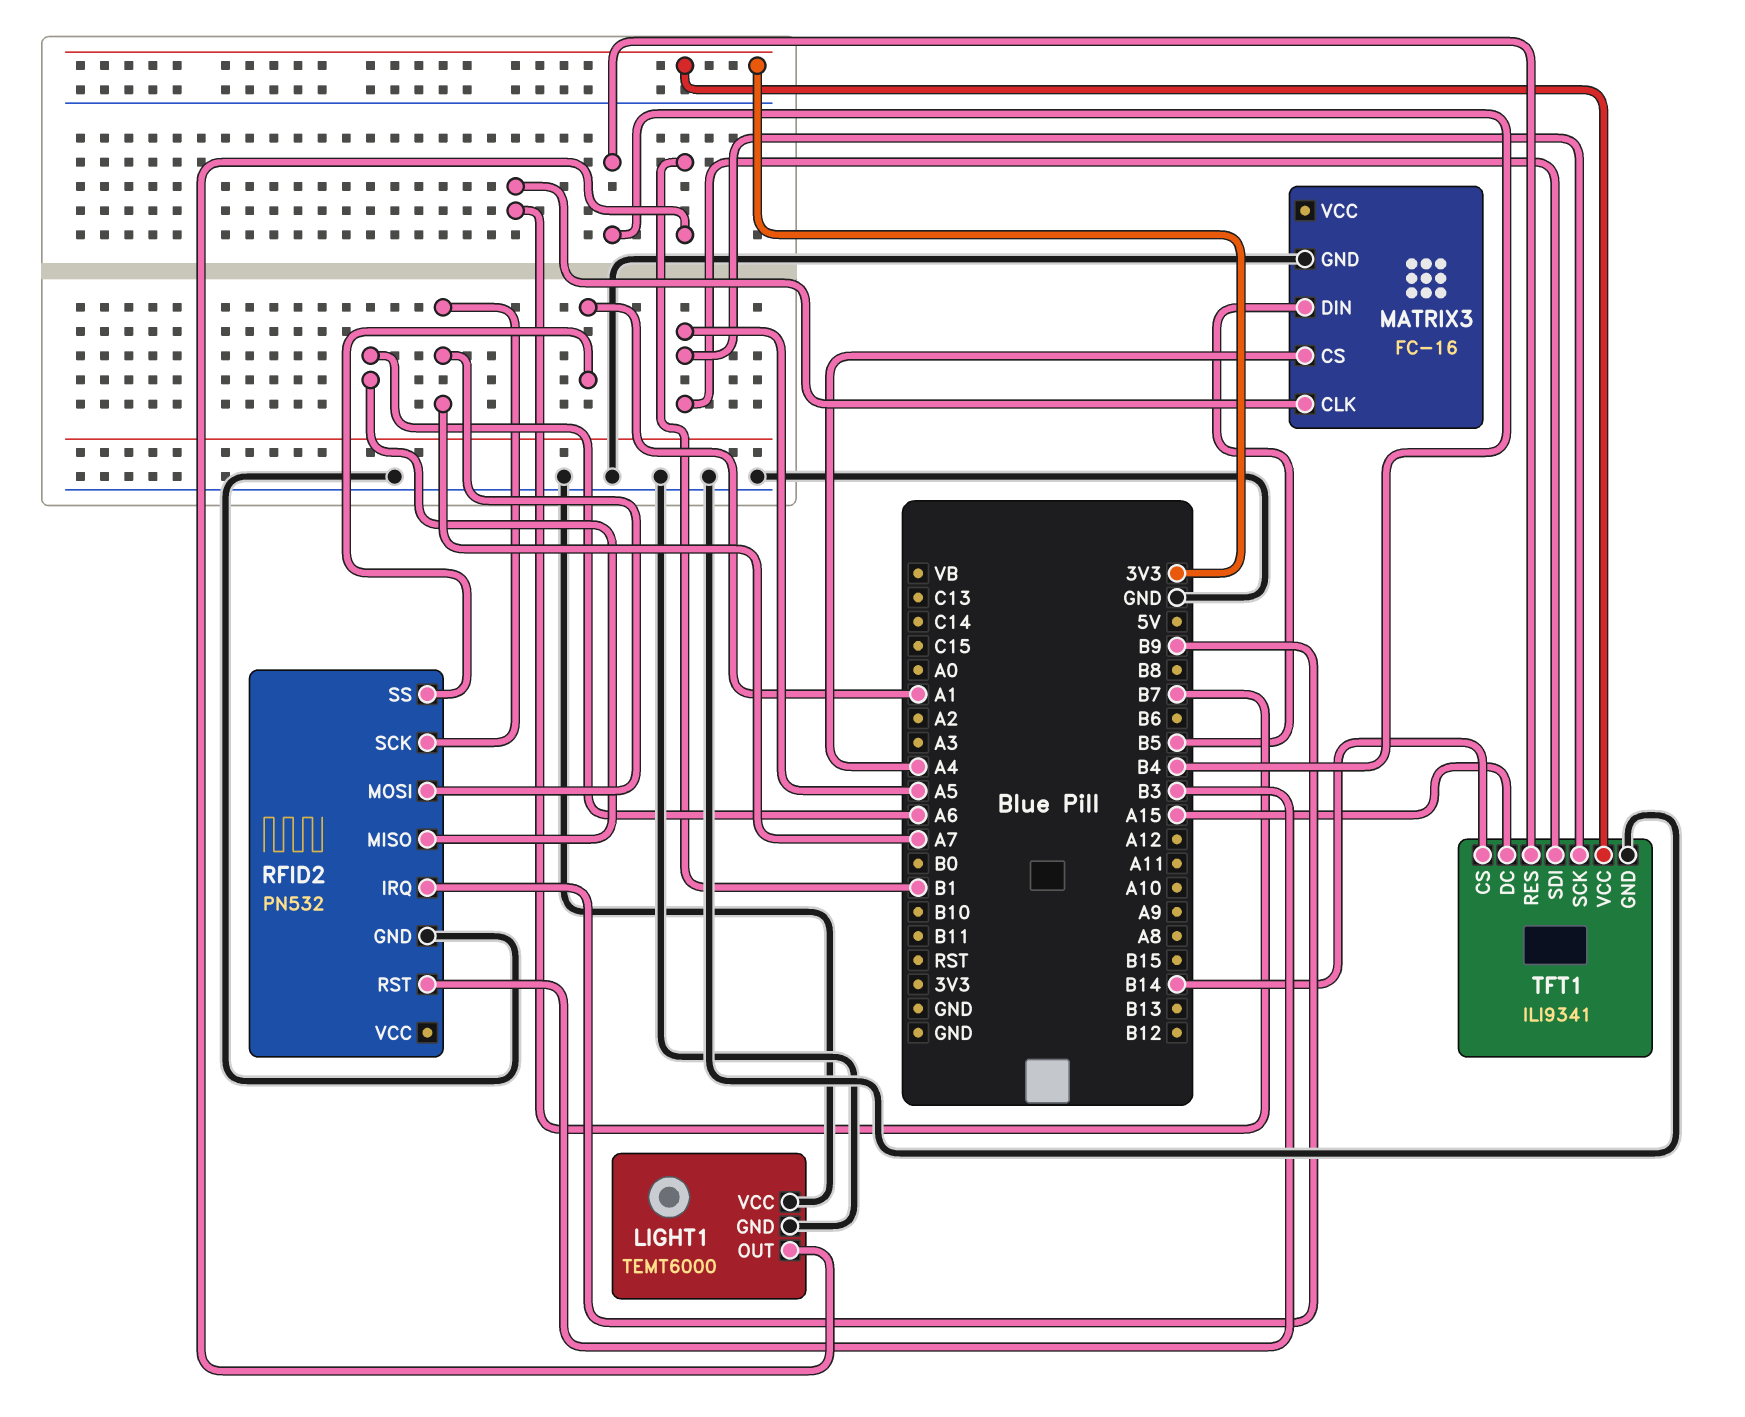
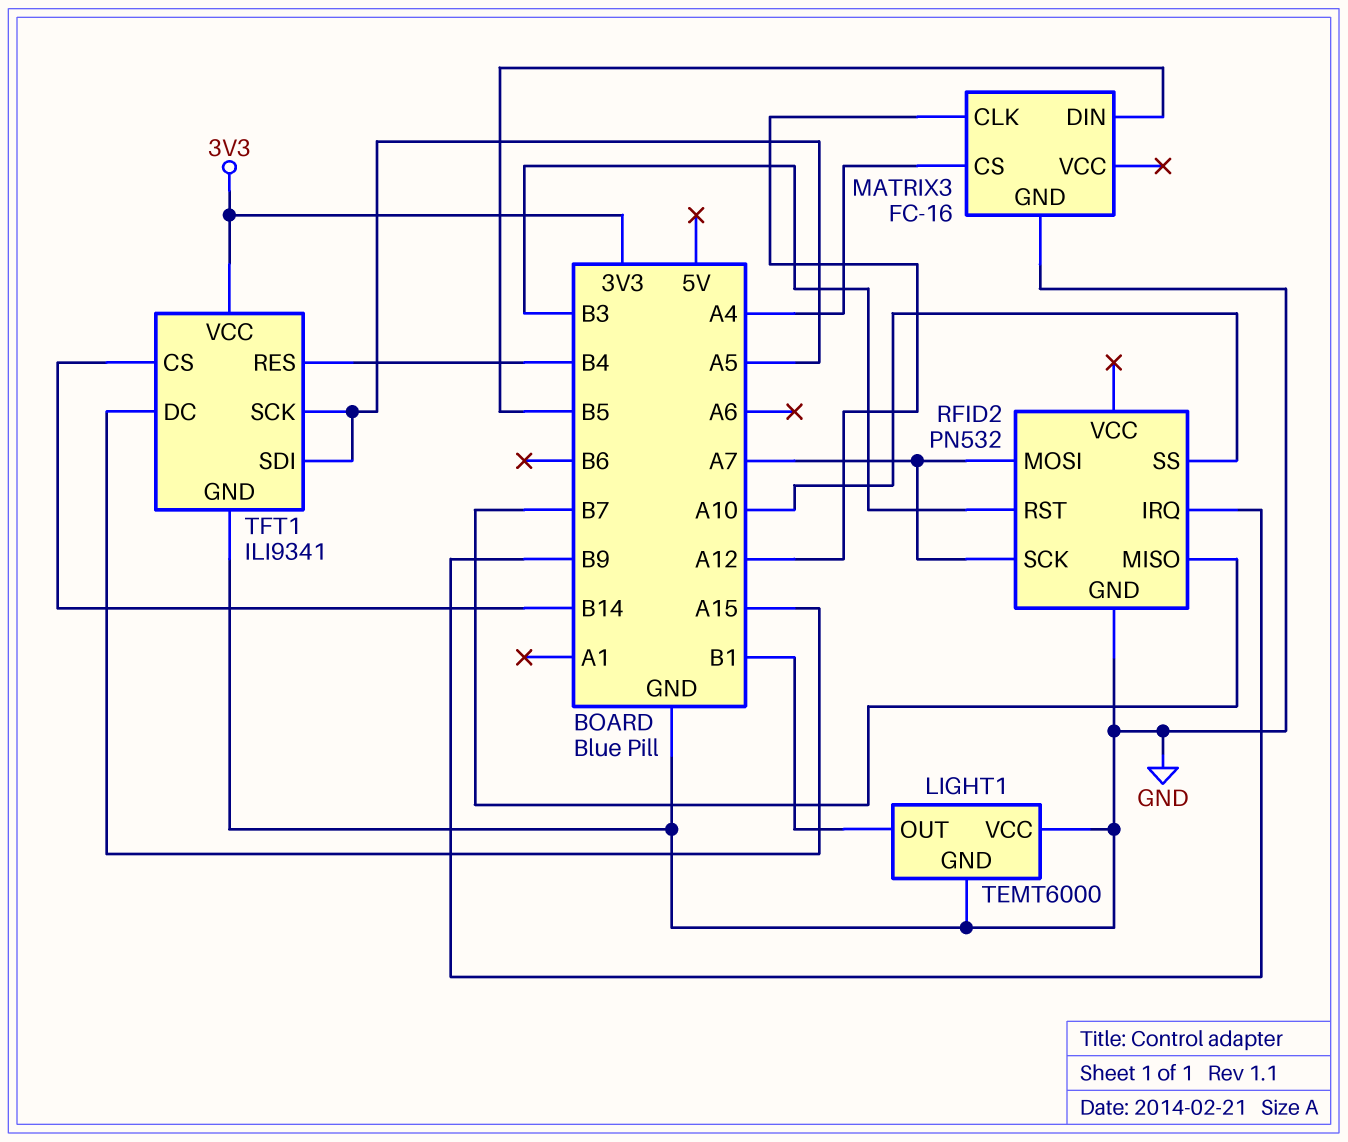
MATRIX3 pin CLK: B7 -> A12
RFID2 pin MISO: A6 -> B7
RFID2 pin SS: A1 -> A10

